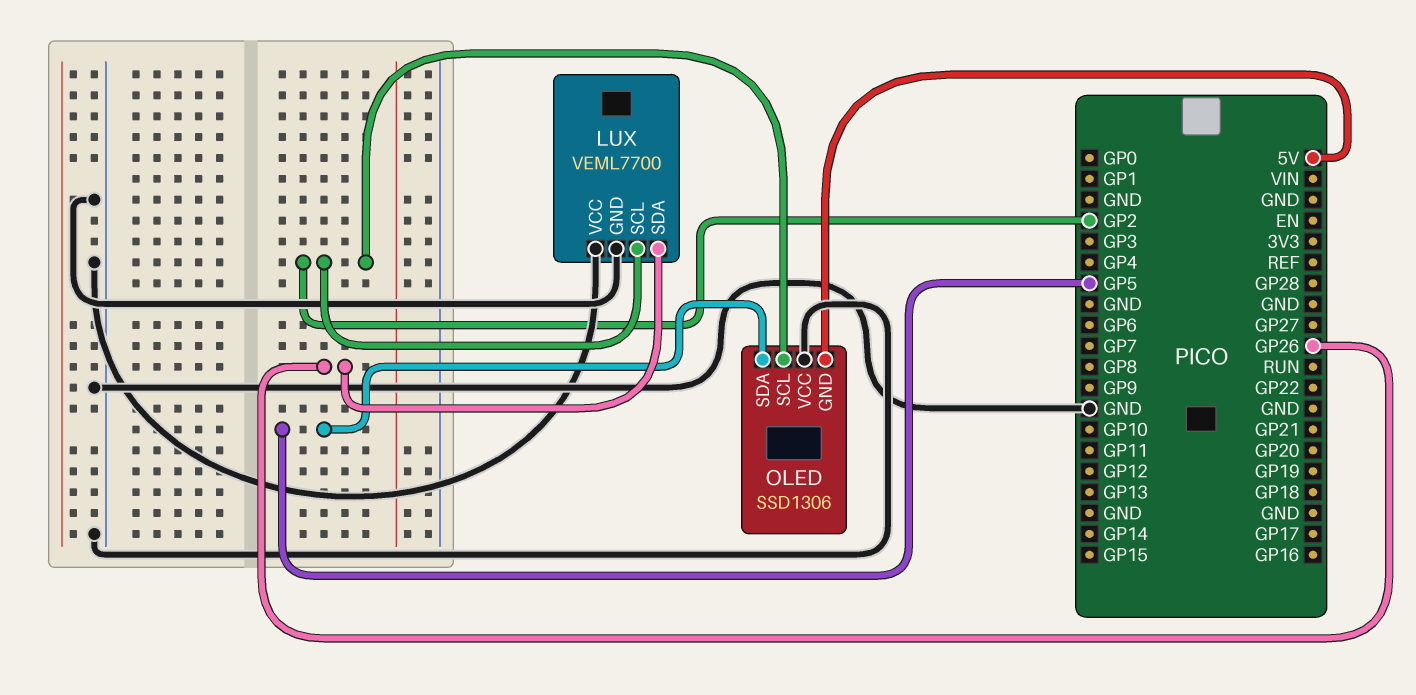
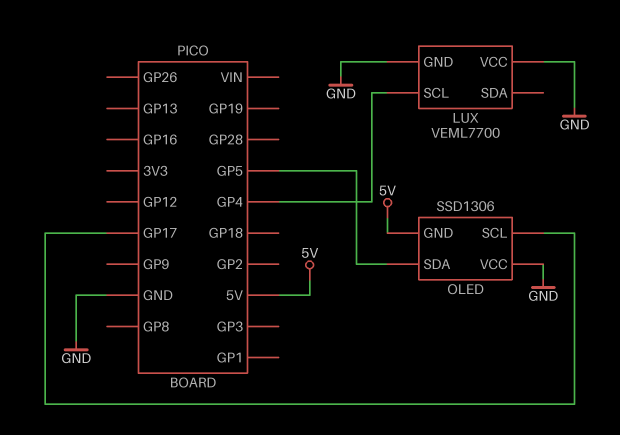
LUX pin SCL: GP2 -> GP4
LUX pin SDA: GP26 -> none
OLED pin SCL: GP2 -> GP17

